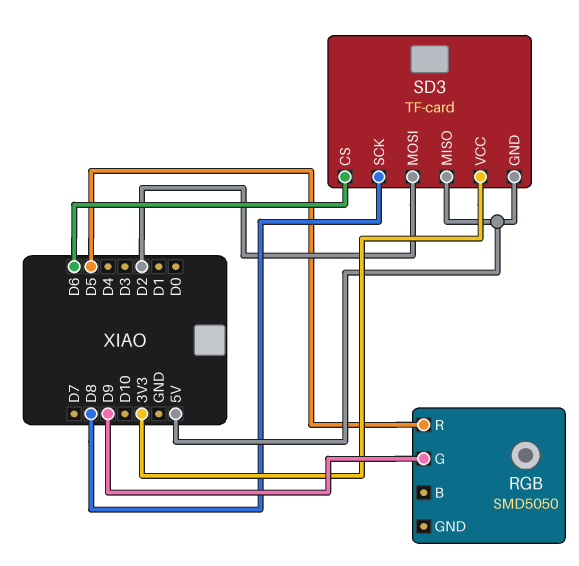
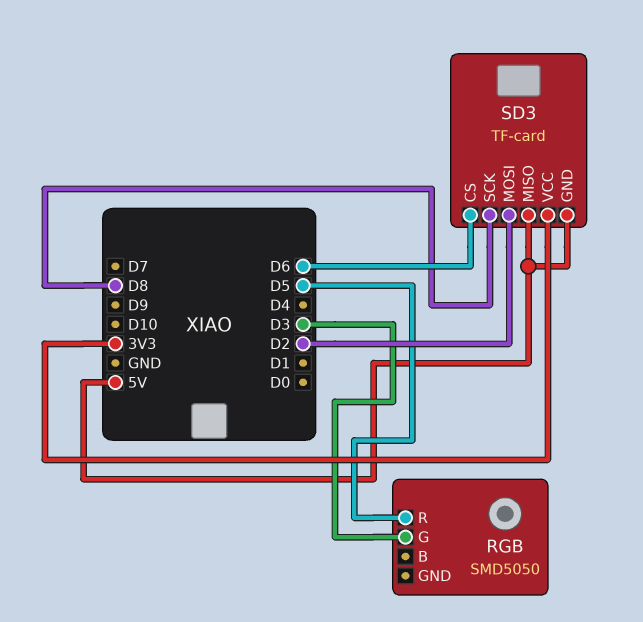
RGB pin G: D9 -> D3

